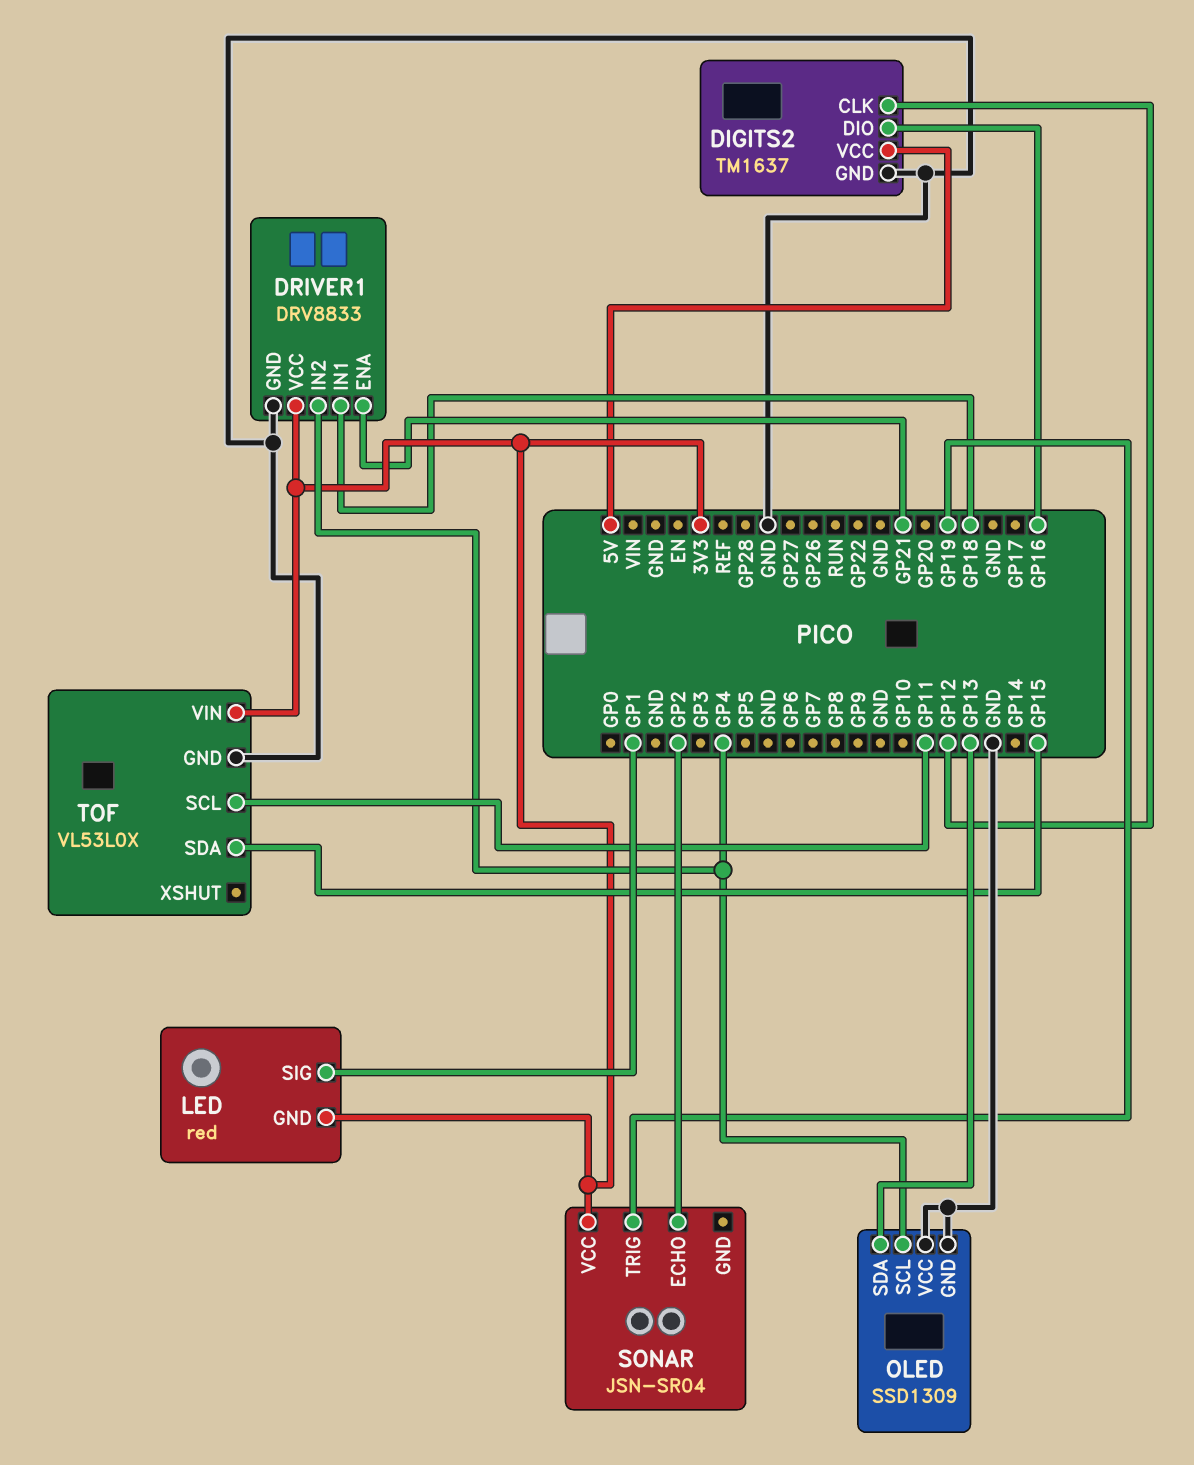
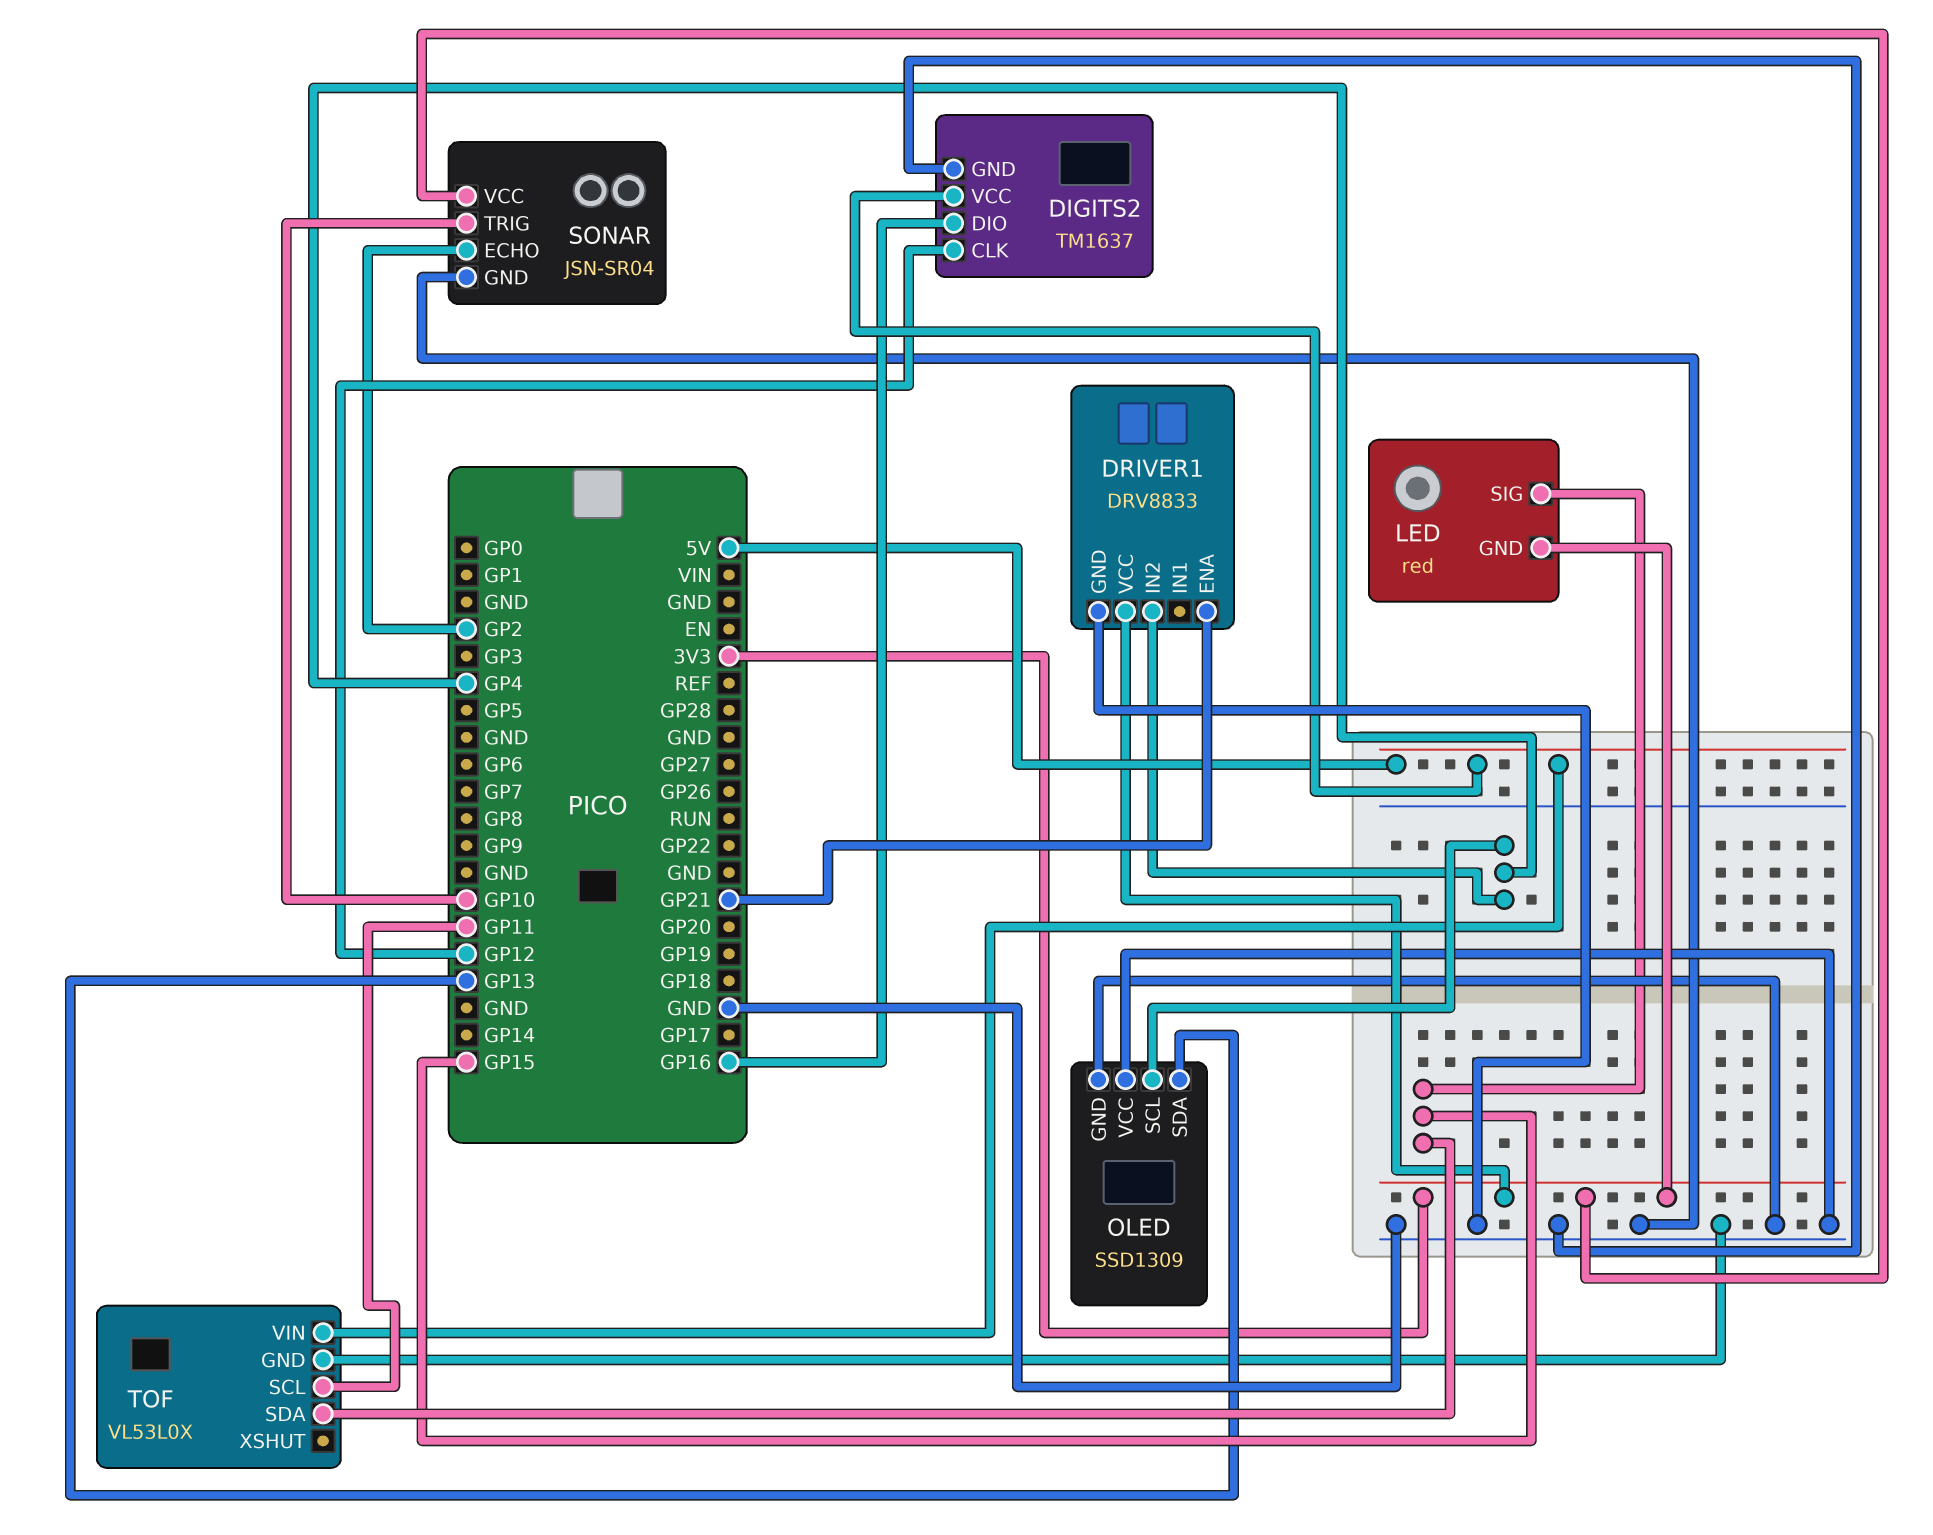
DRIVER1 pin IN1: GP18 -> none
LED pin SIG: GP1 -> GP15
SONAR pin GND: none -> GND
SONAR pin TRIG: GP19 -> GP10
TOF pin VIN: 3V3 -> 5V

